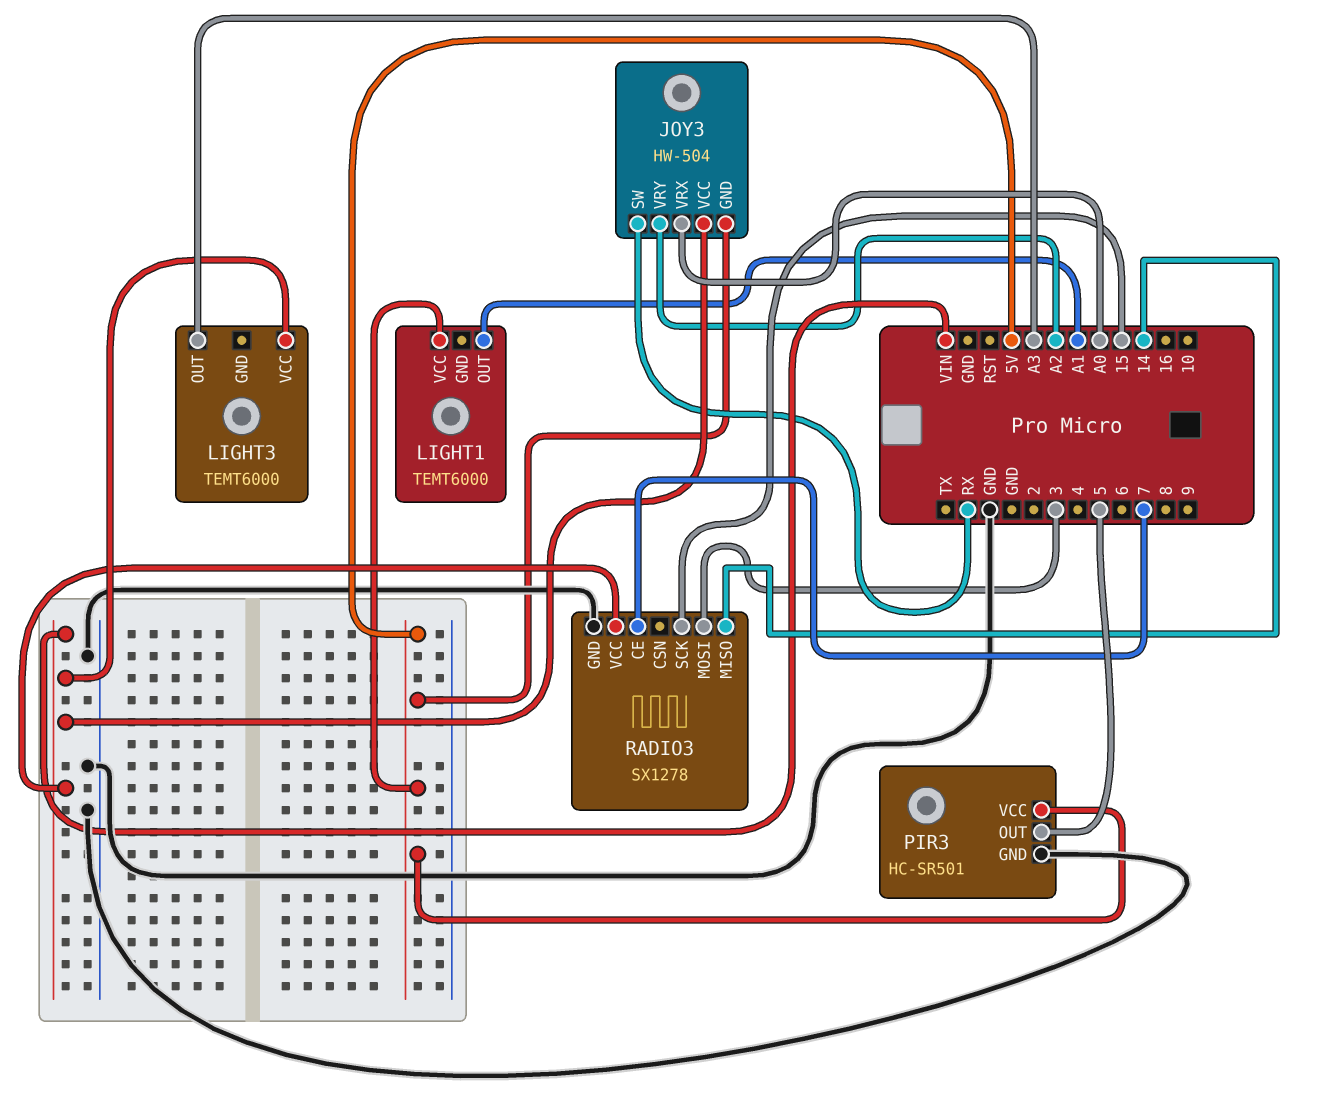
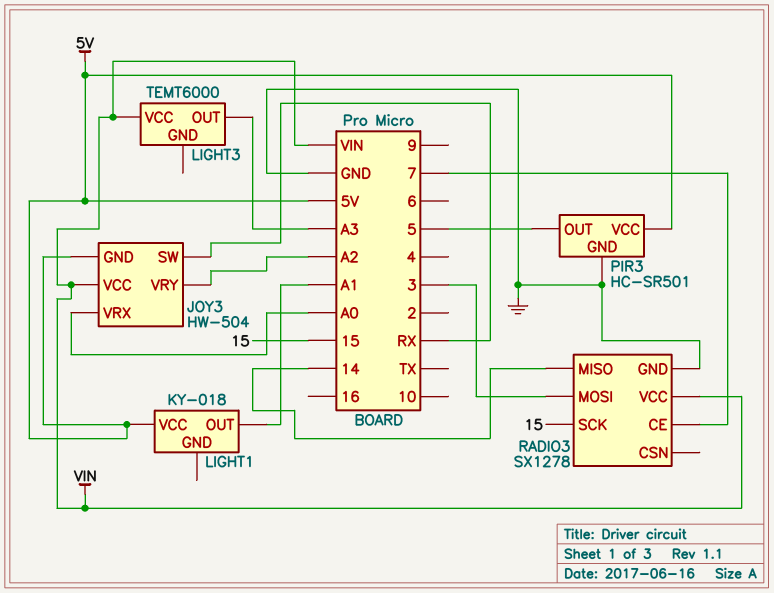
LIGHT1: TEMT6000 -> KY-018

